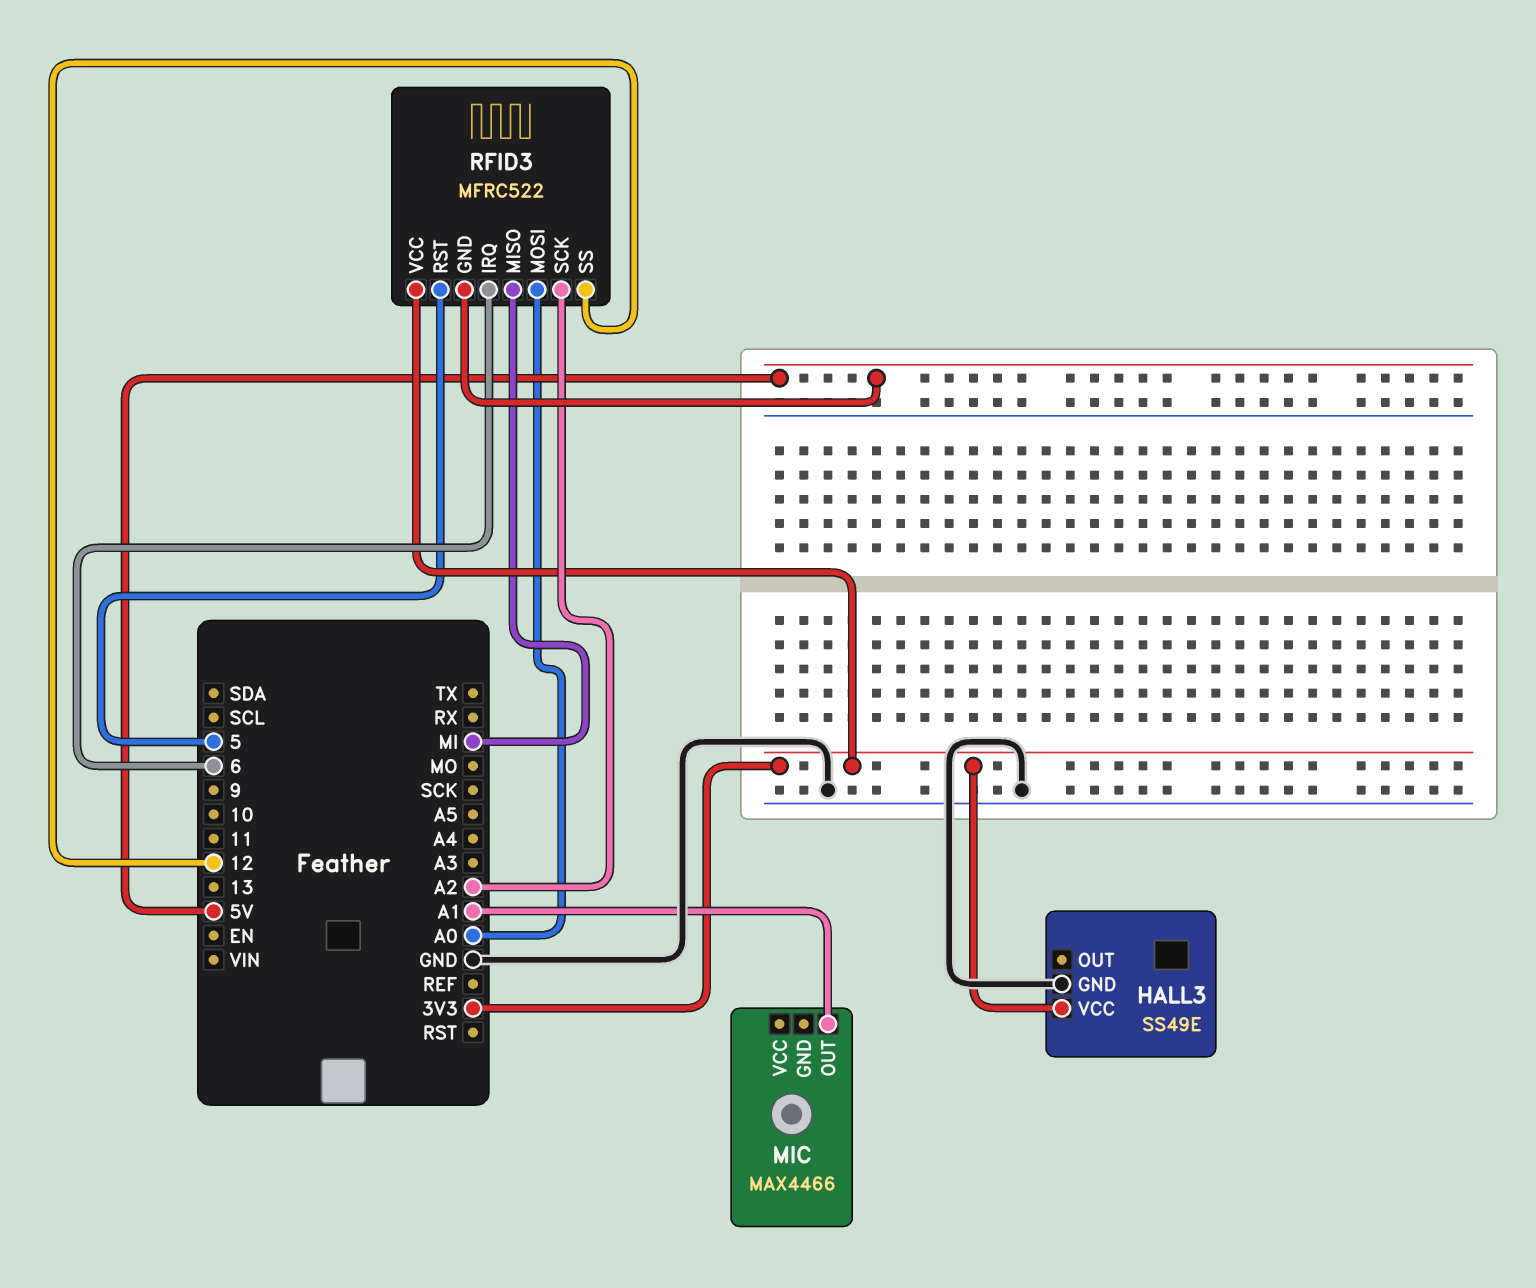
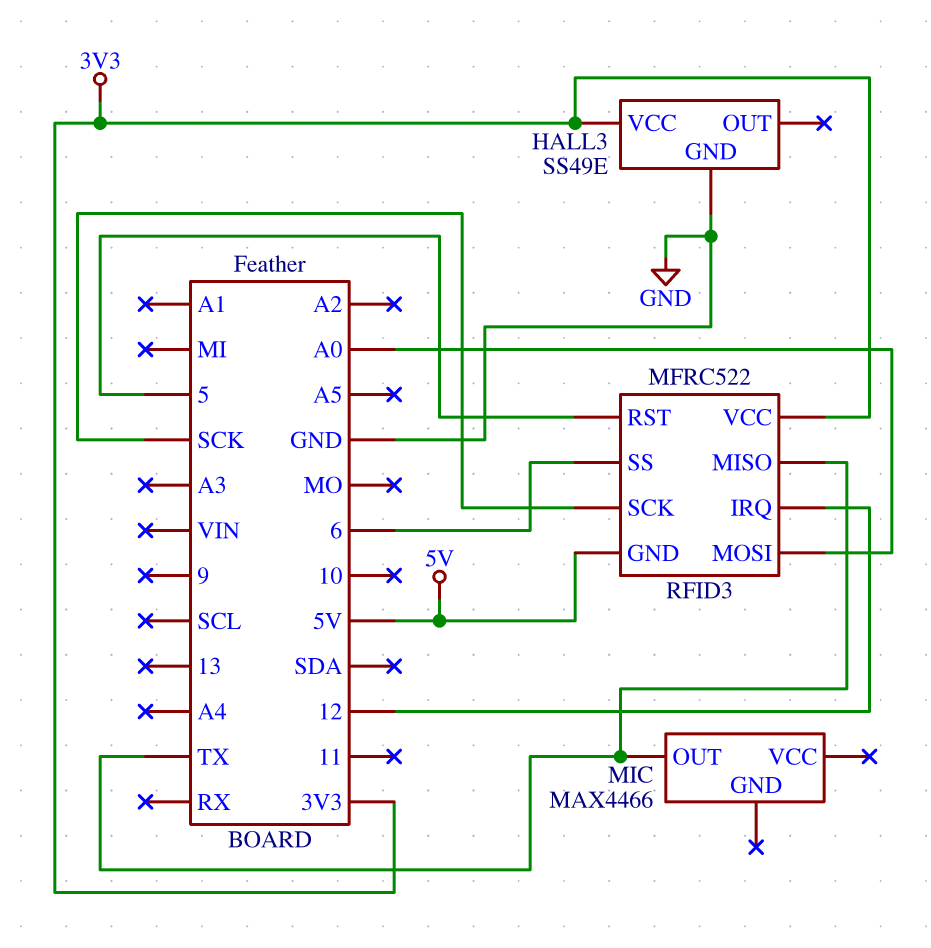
MIC pin OUT: A1 -> TX
RFID3 pin IRQ: 6 -> 12
RFID3 pin MISO: MI -> TX
RFID3 pin SCK: A2 -> SCK
RFID3 pin SS: 12 -> 6

